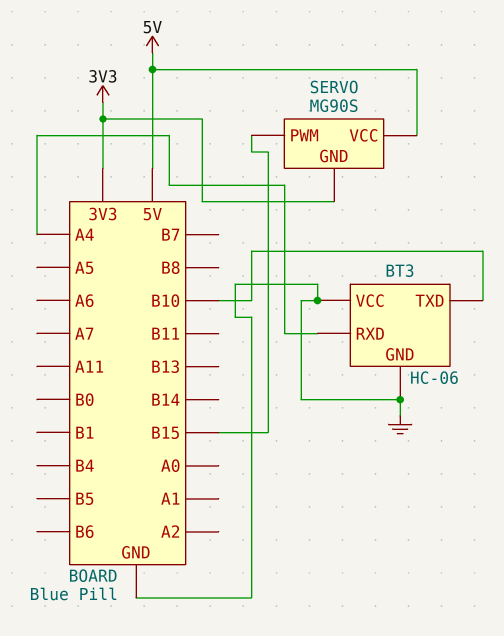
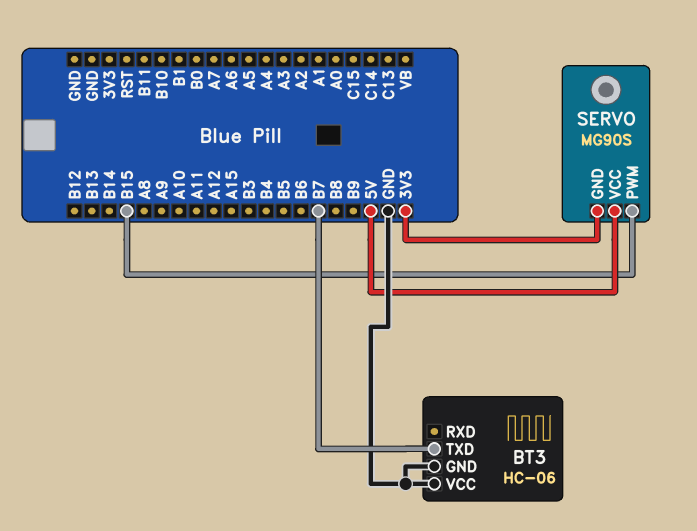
BT3 pin RXD: A4 -> none
BT3 pin TXD: B10 -> B7

